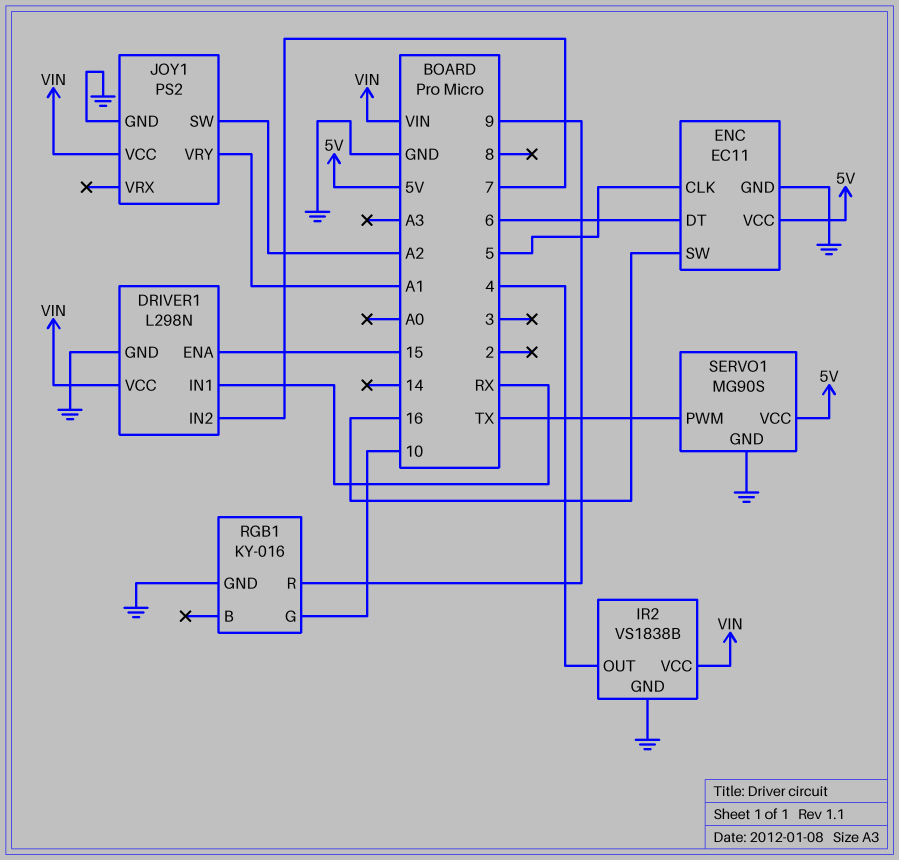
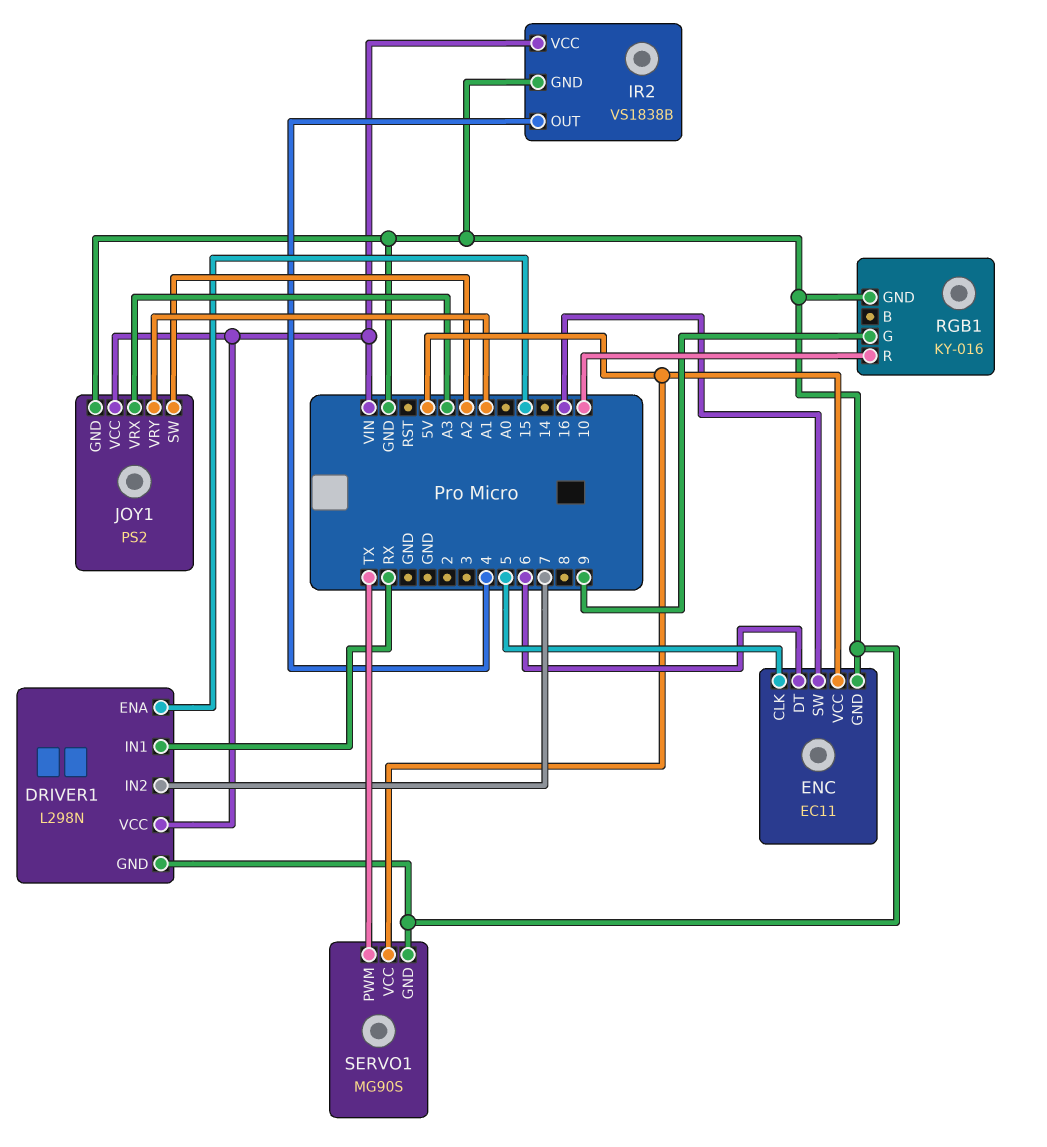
JOY1 pin VRX: none -> A3
RGB1 pin G: 10 -> 9
RGB1 pin R: 9 -> 10

